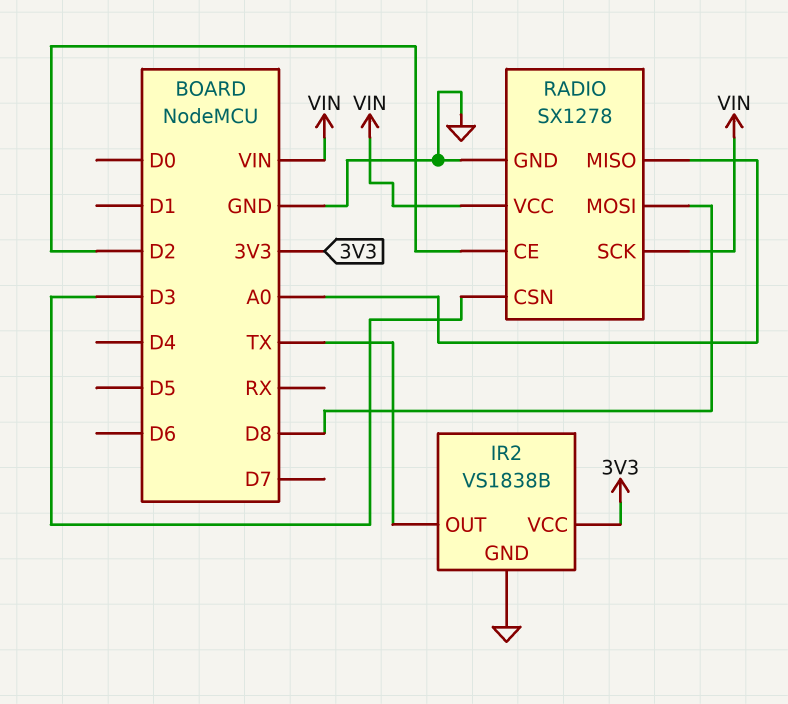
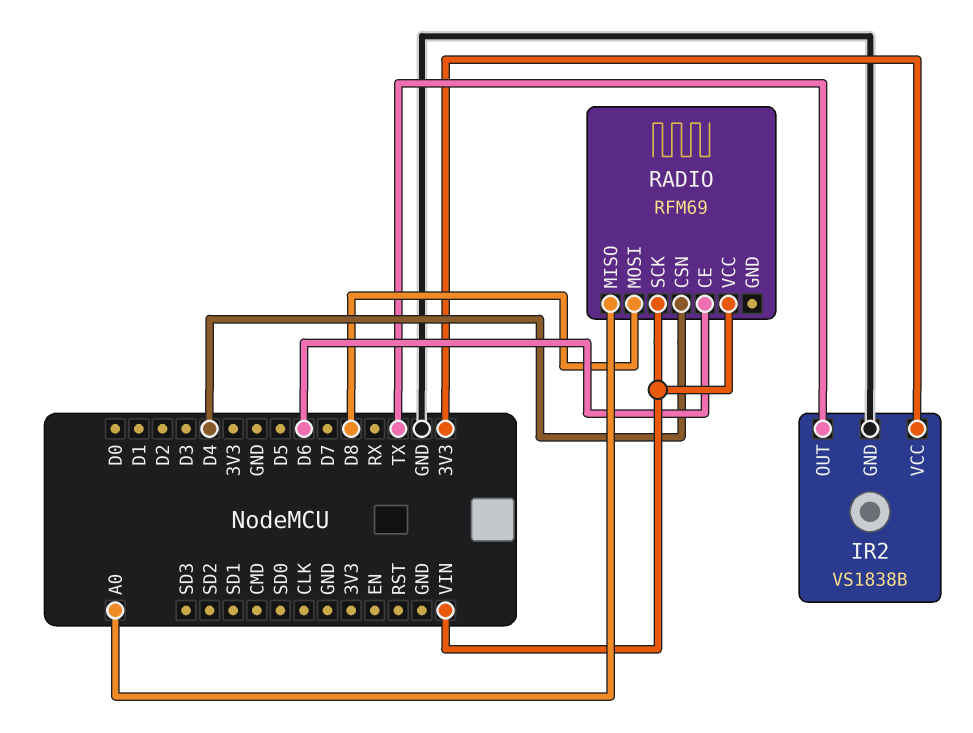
RADIO: SX1278 -> RFM69
RADIO pin CE: D2 -> D6
RADIO pin CSN: D3 -> D4
RADIO pin GND: GND -> none

